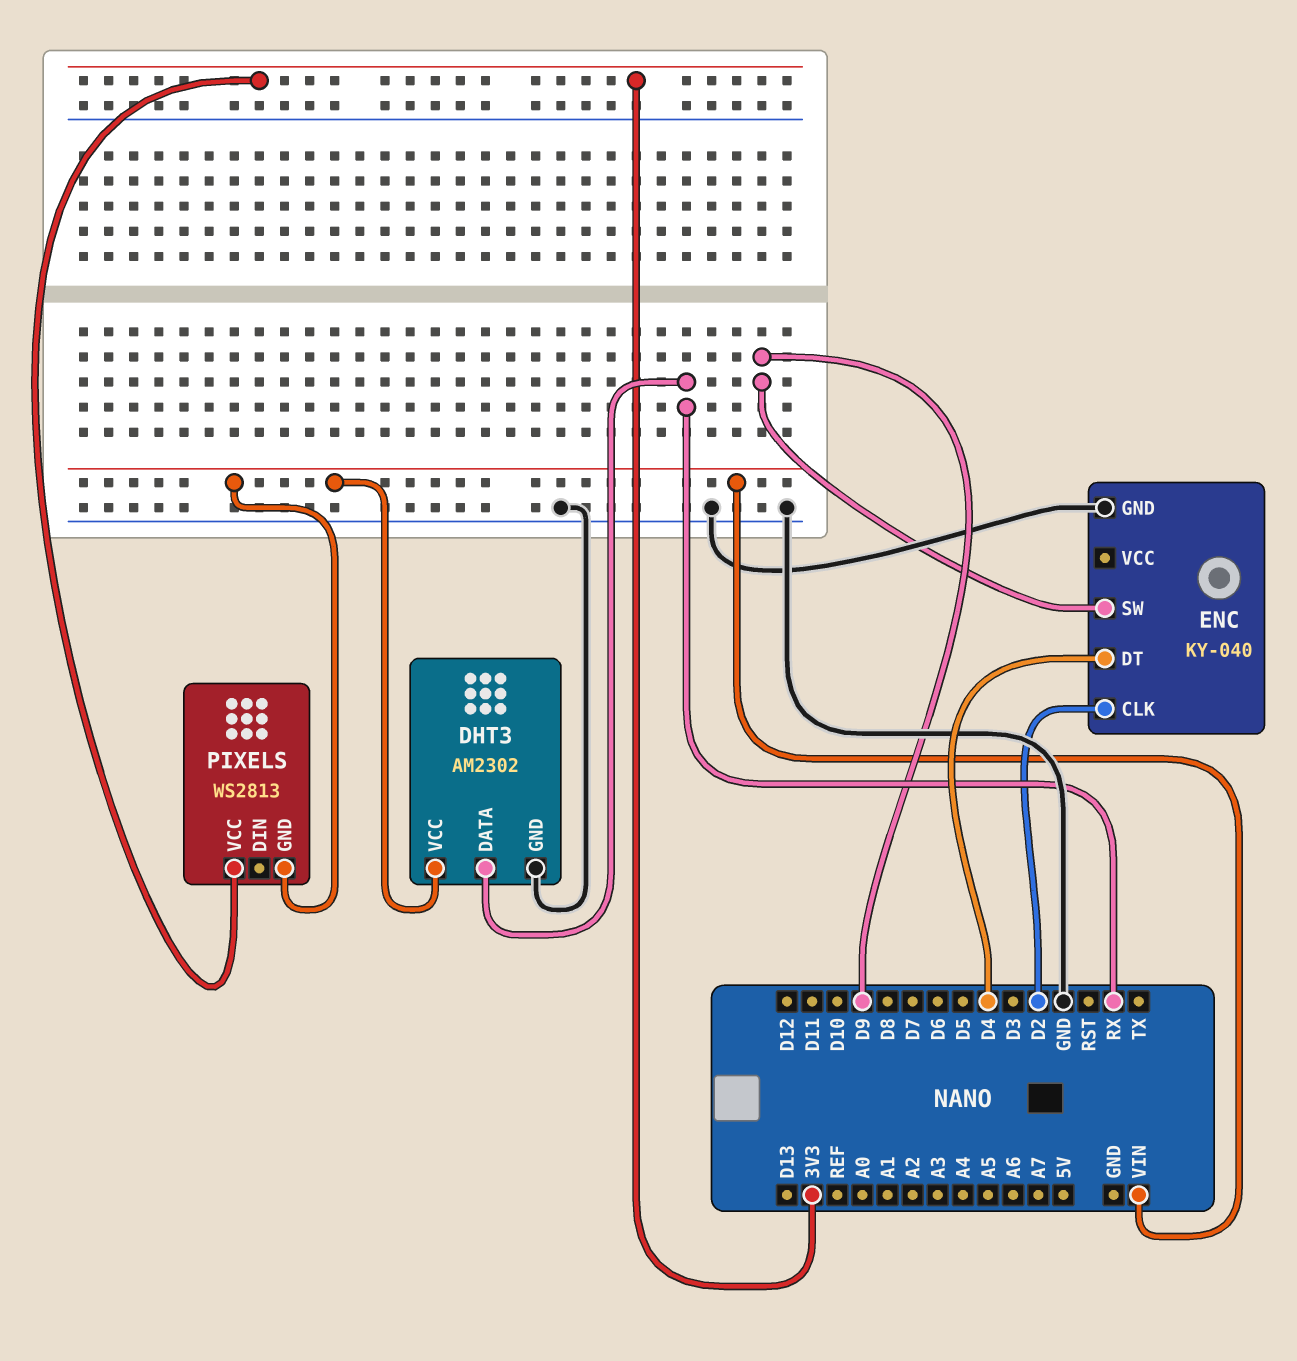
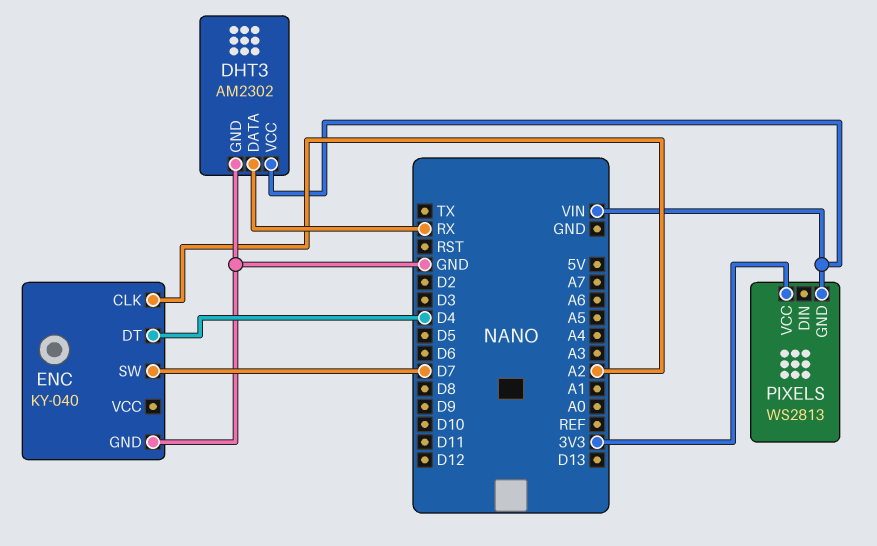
ENC pin CLK: D2 -> A2
ENC pin SW: D9 -> D7

